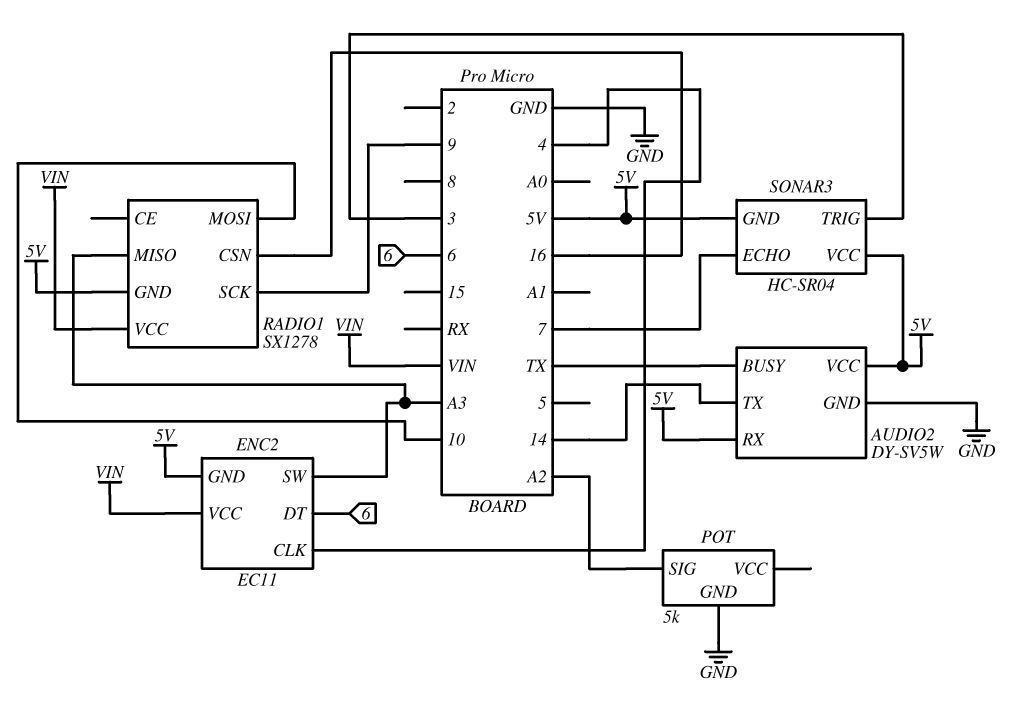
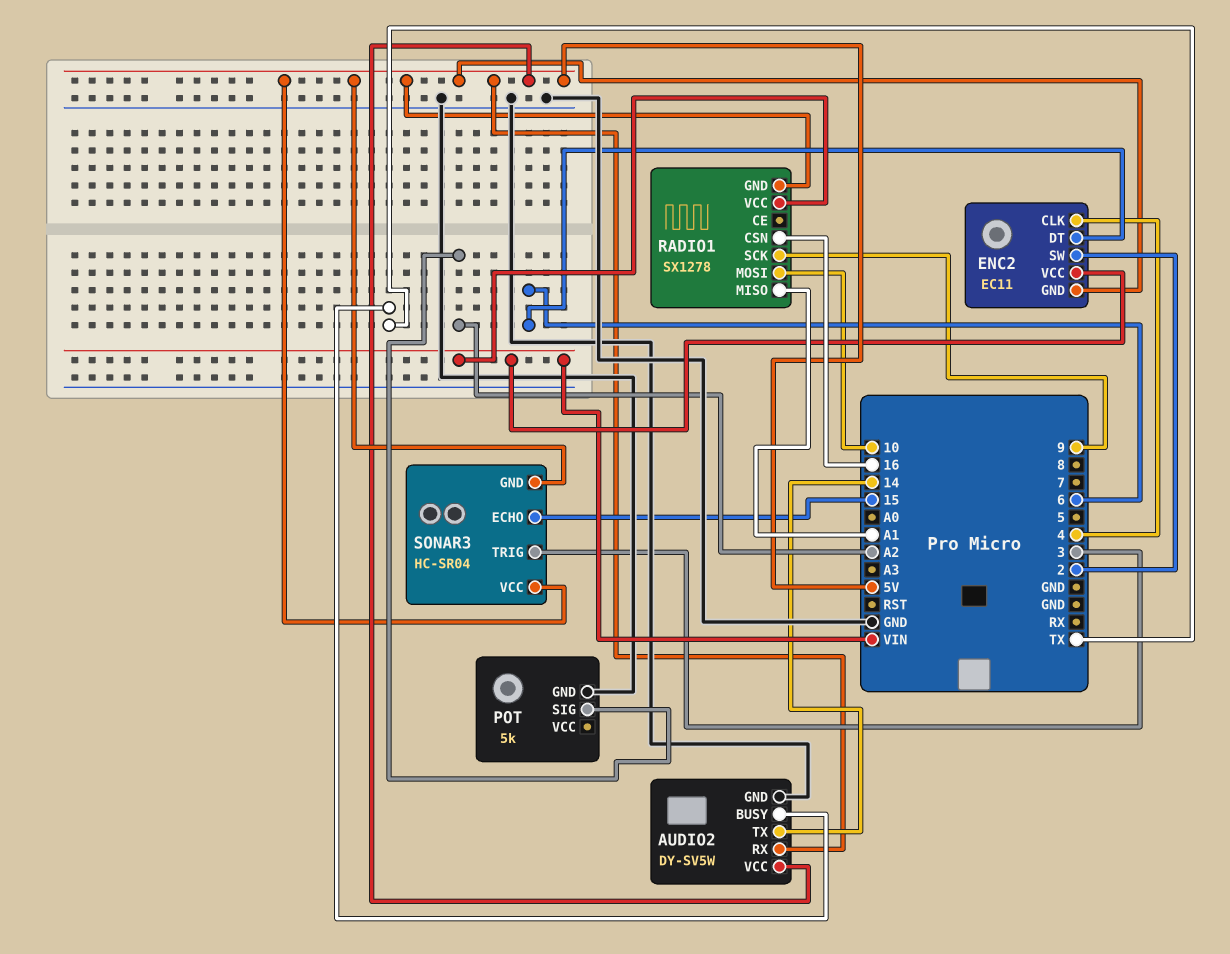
ENC2 pin SW: A3 -> 2
RADIO1 pin MISO: A3 -> A1
SONAR3 pin ECHO: 7 -> 15

